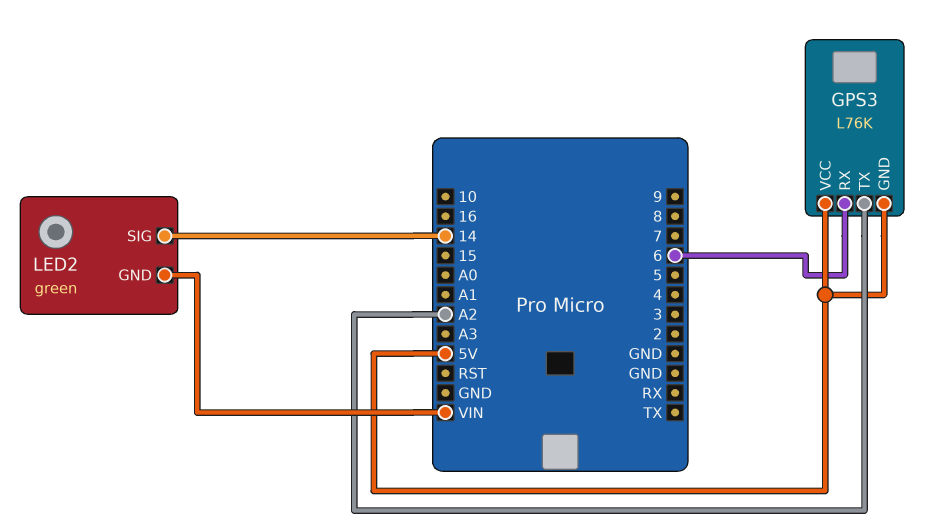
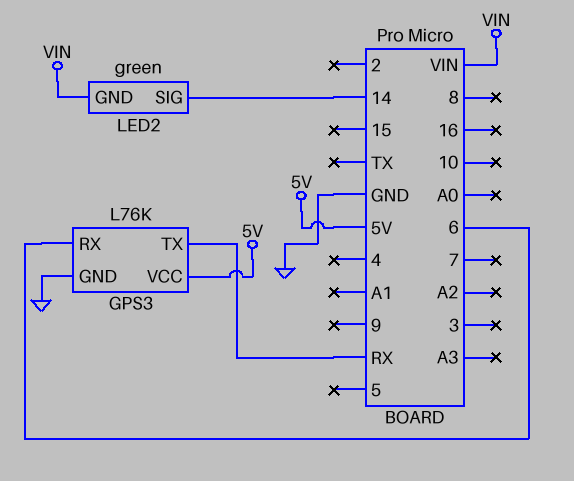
GPS3 pin GND: 5V -> GND
GPS3 pin TX: A2 -> RX

